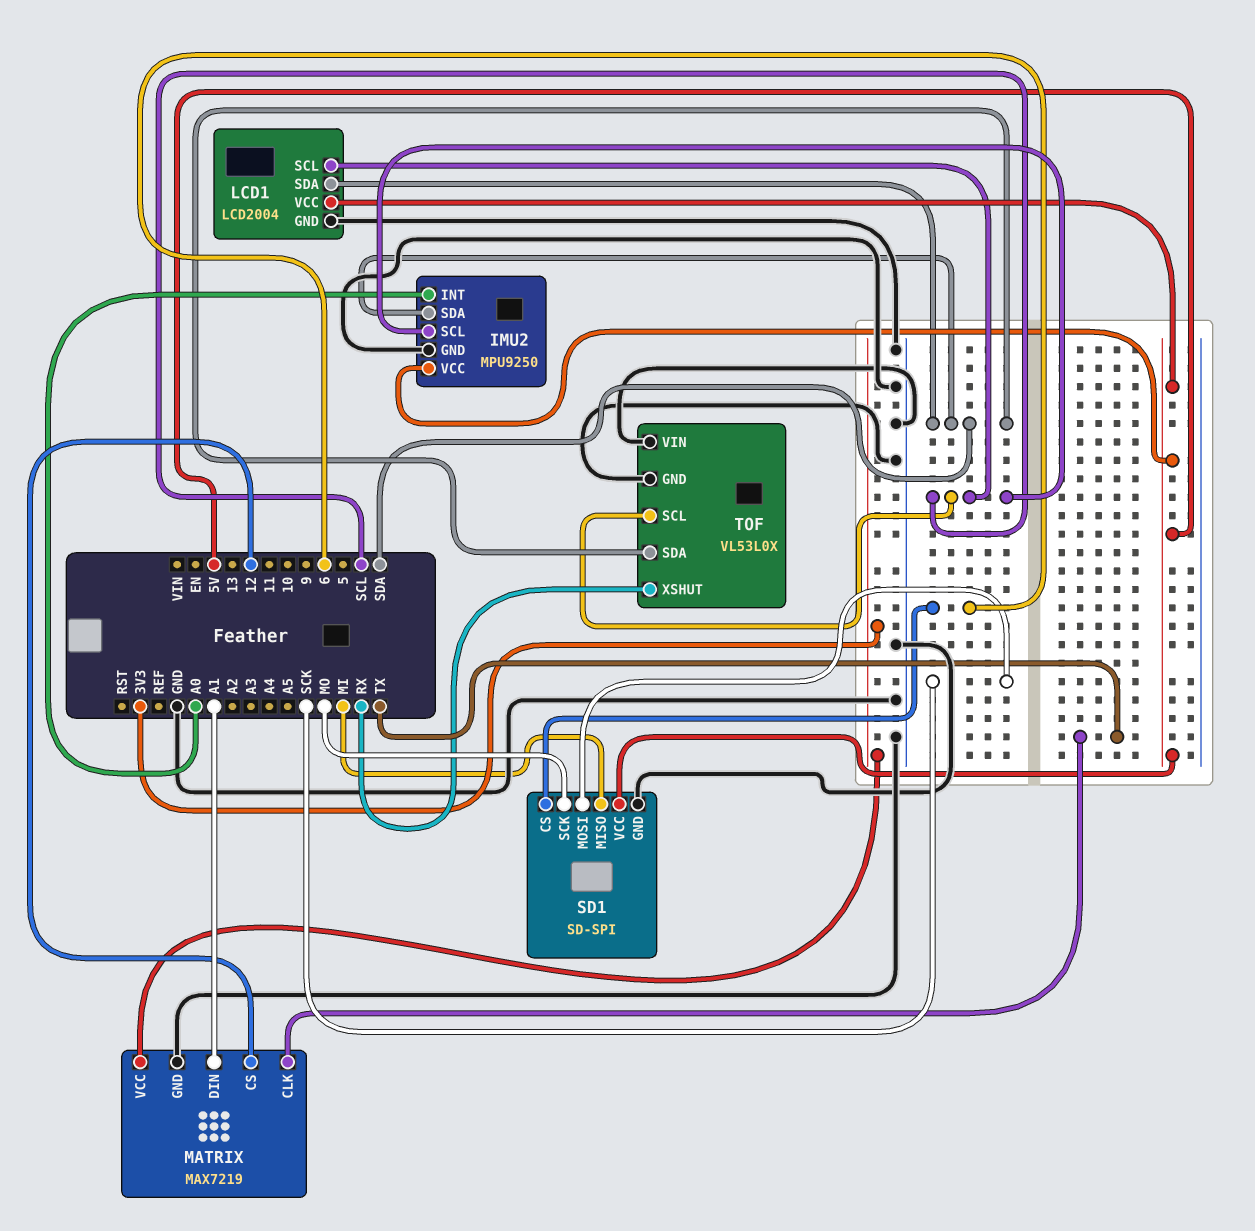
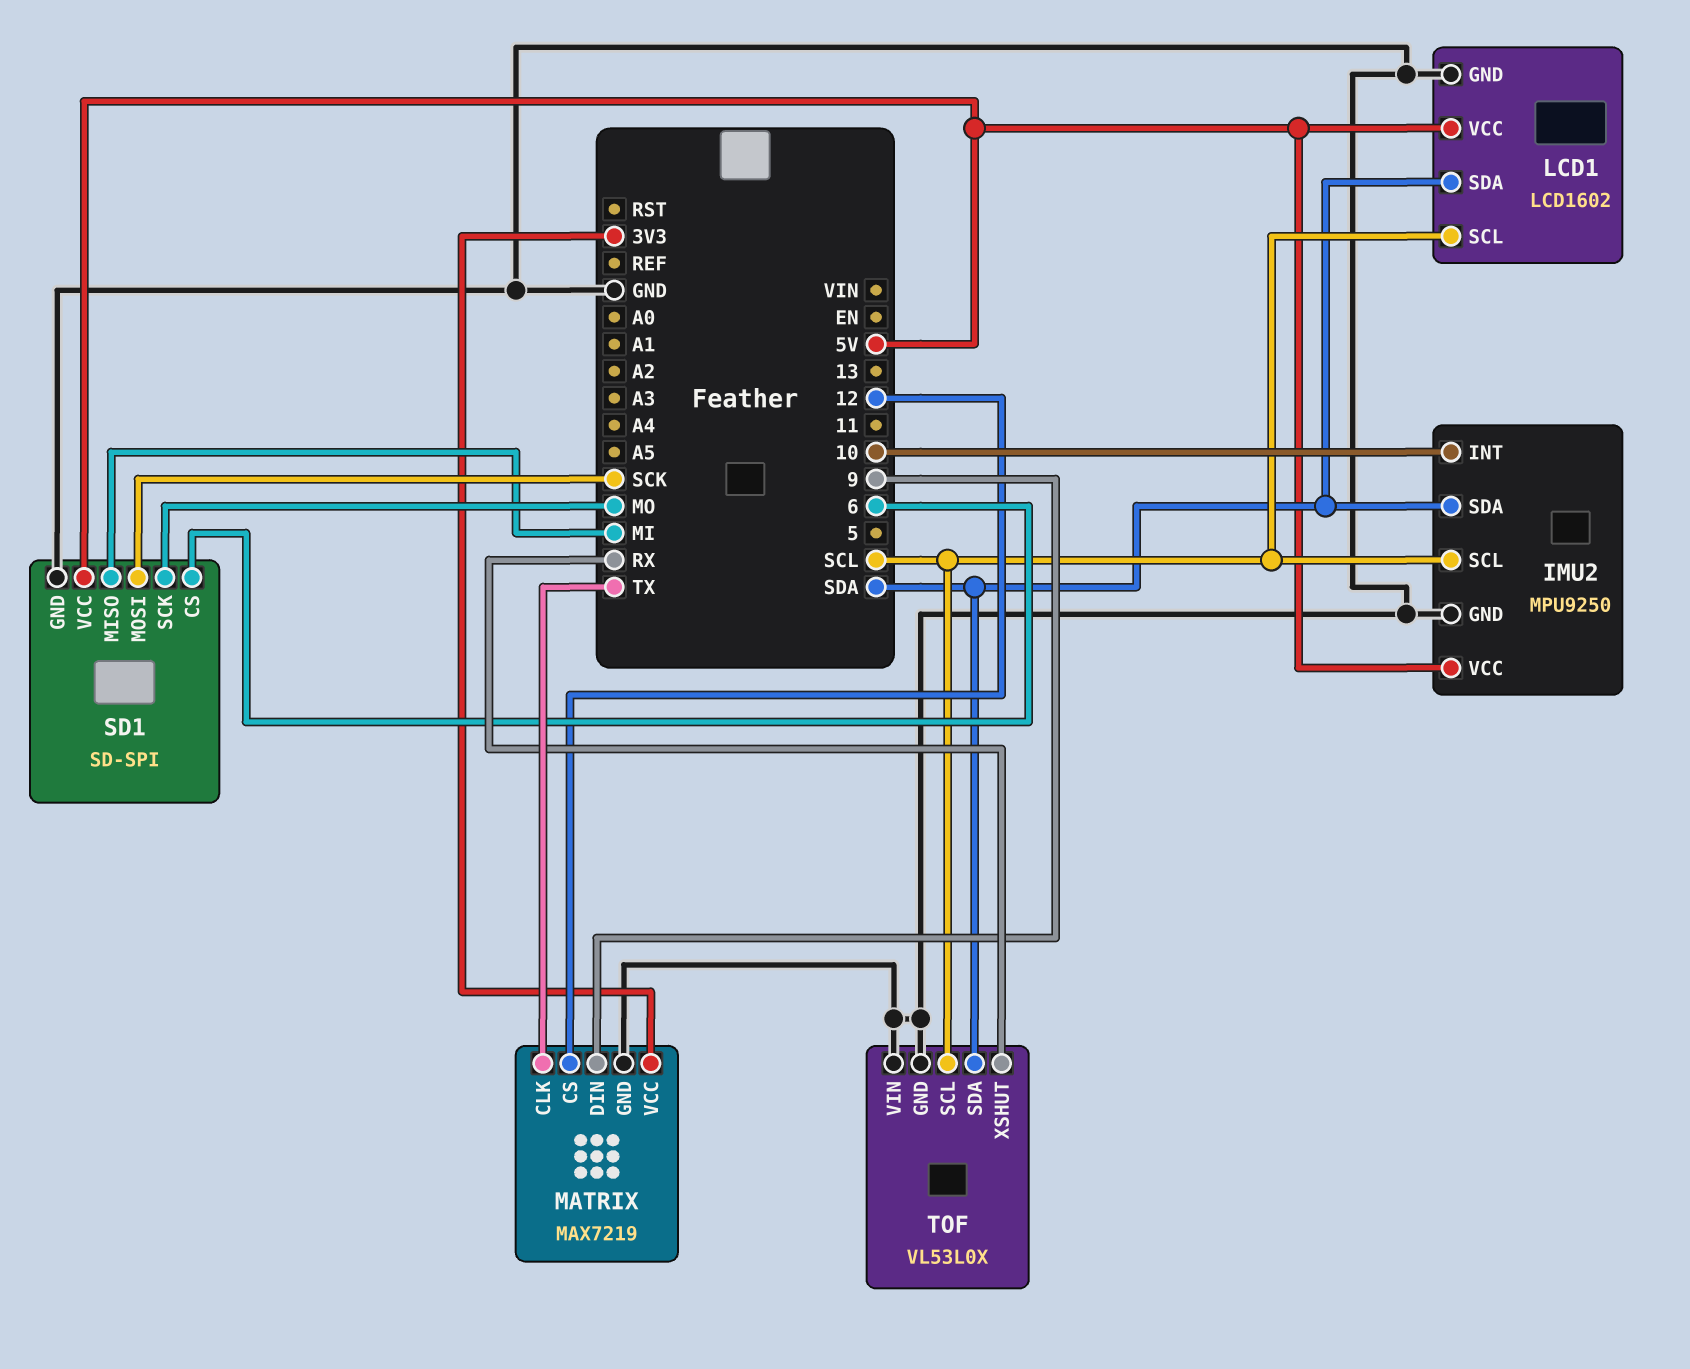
IMU2 pin INT: A0 -> 10
LCD1: LCD2004 -> LCD1602
MATRIX pin DIN: A1 -> 9

